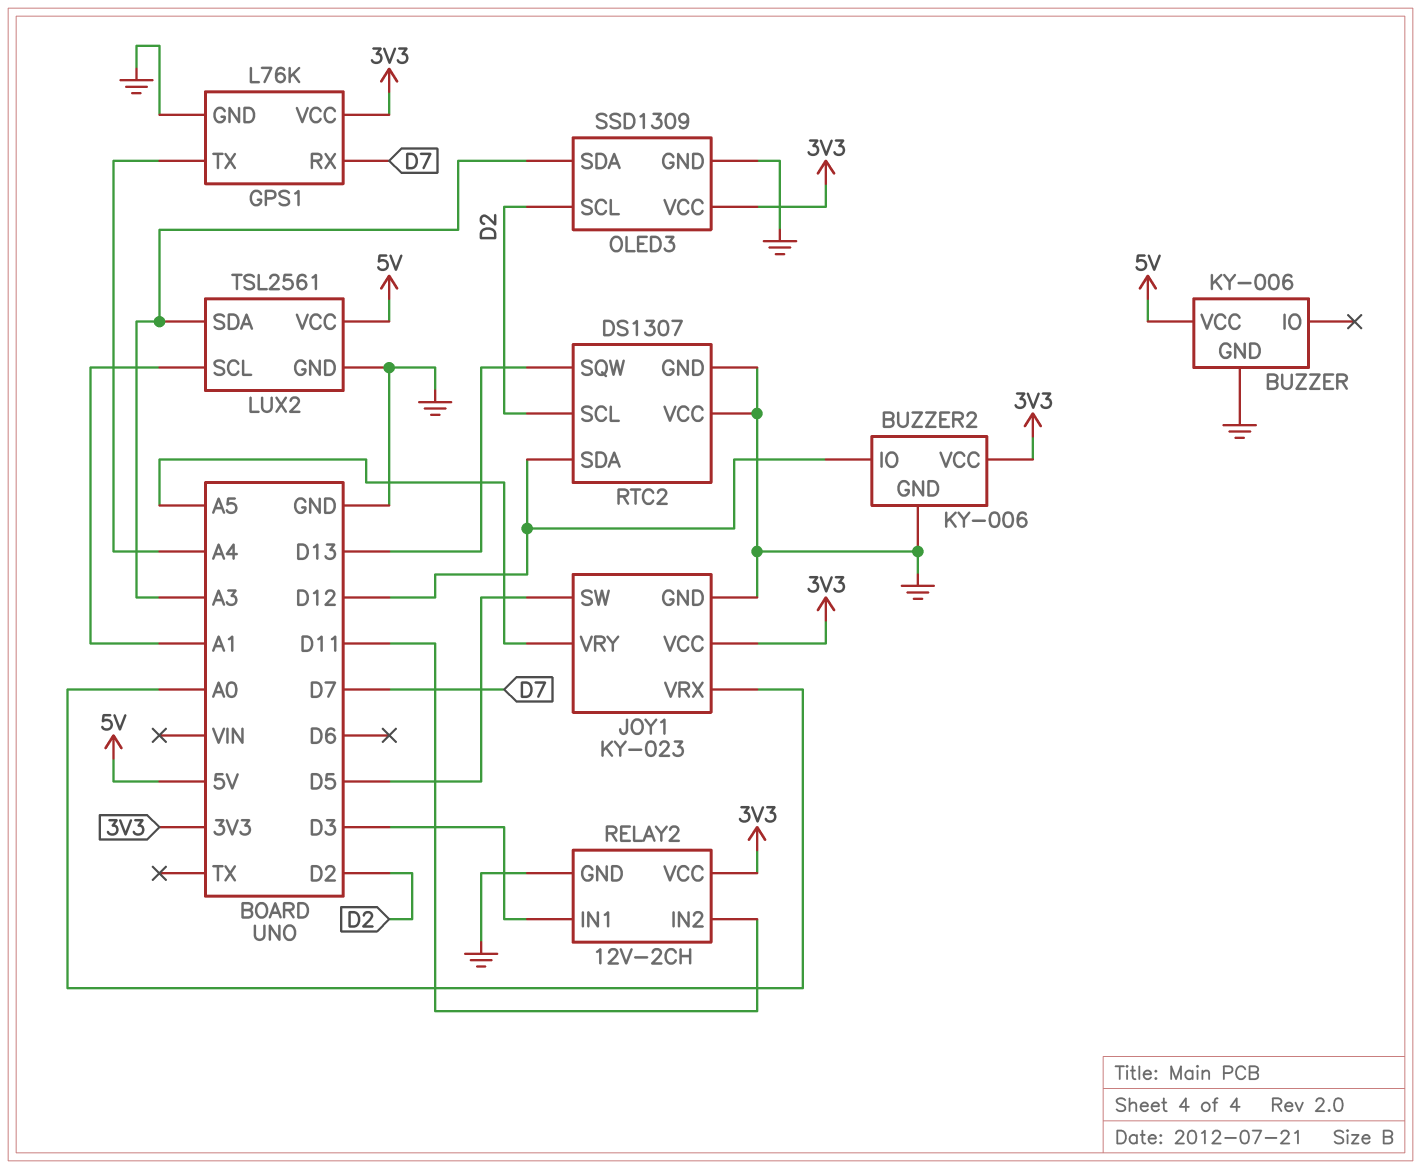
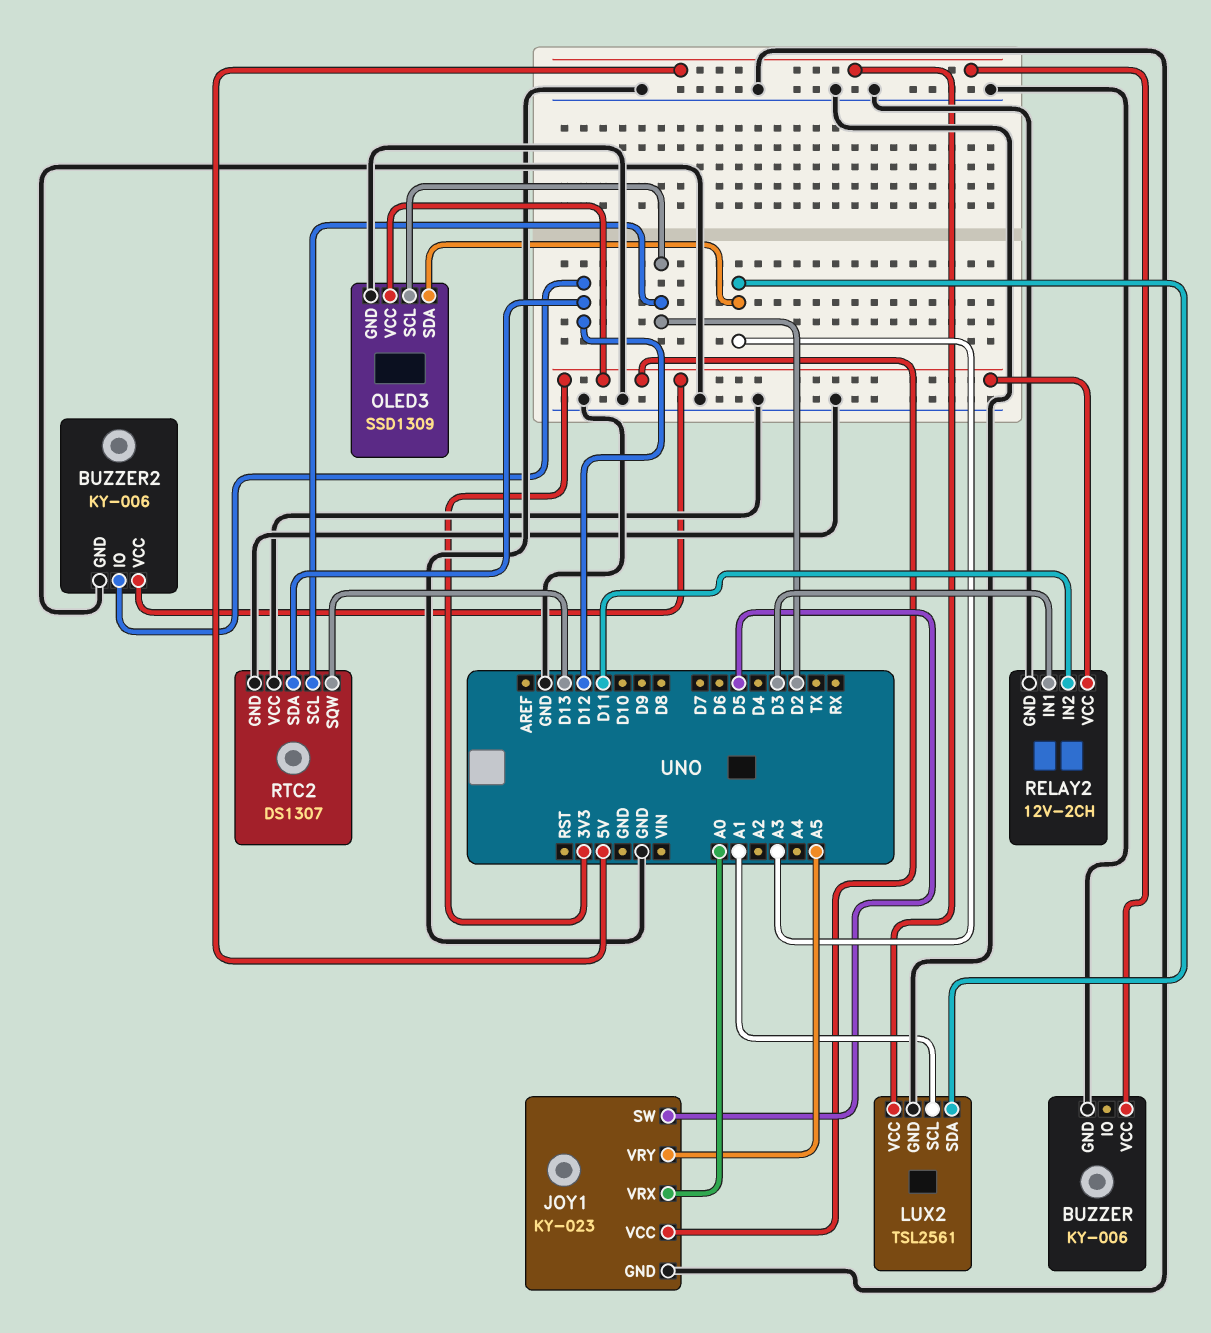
GPS1: L76K -> none
GPS1 pin GND: GND -> none
GPS1 pin RX: D7 -> none
GPS1 pin TX: A4 -> none
GPS1 pin VCC: 3V3 -> none

